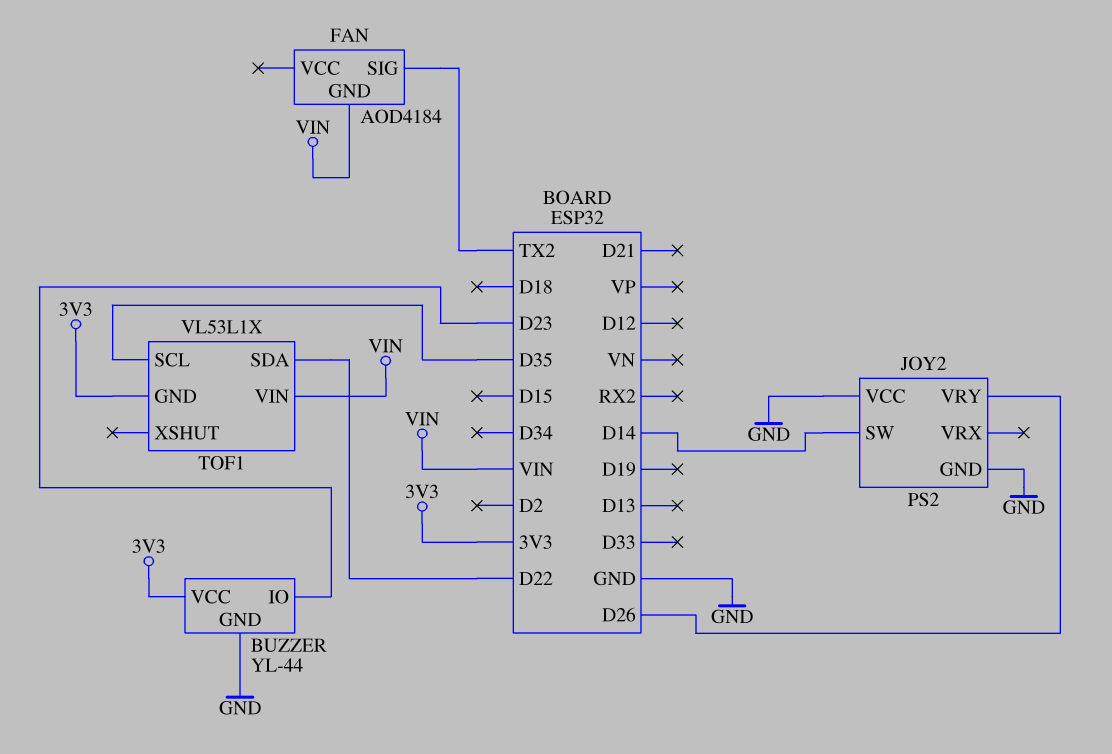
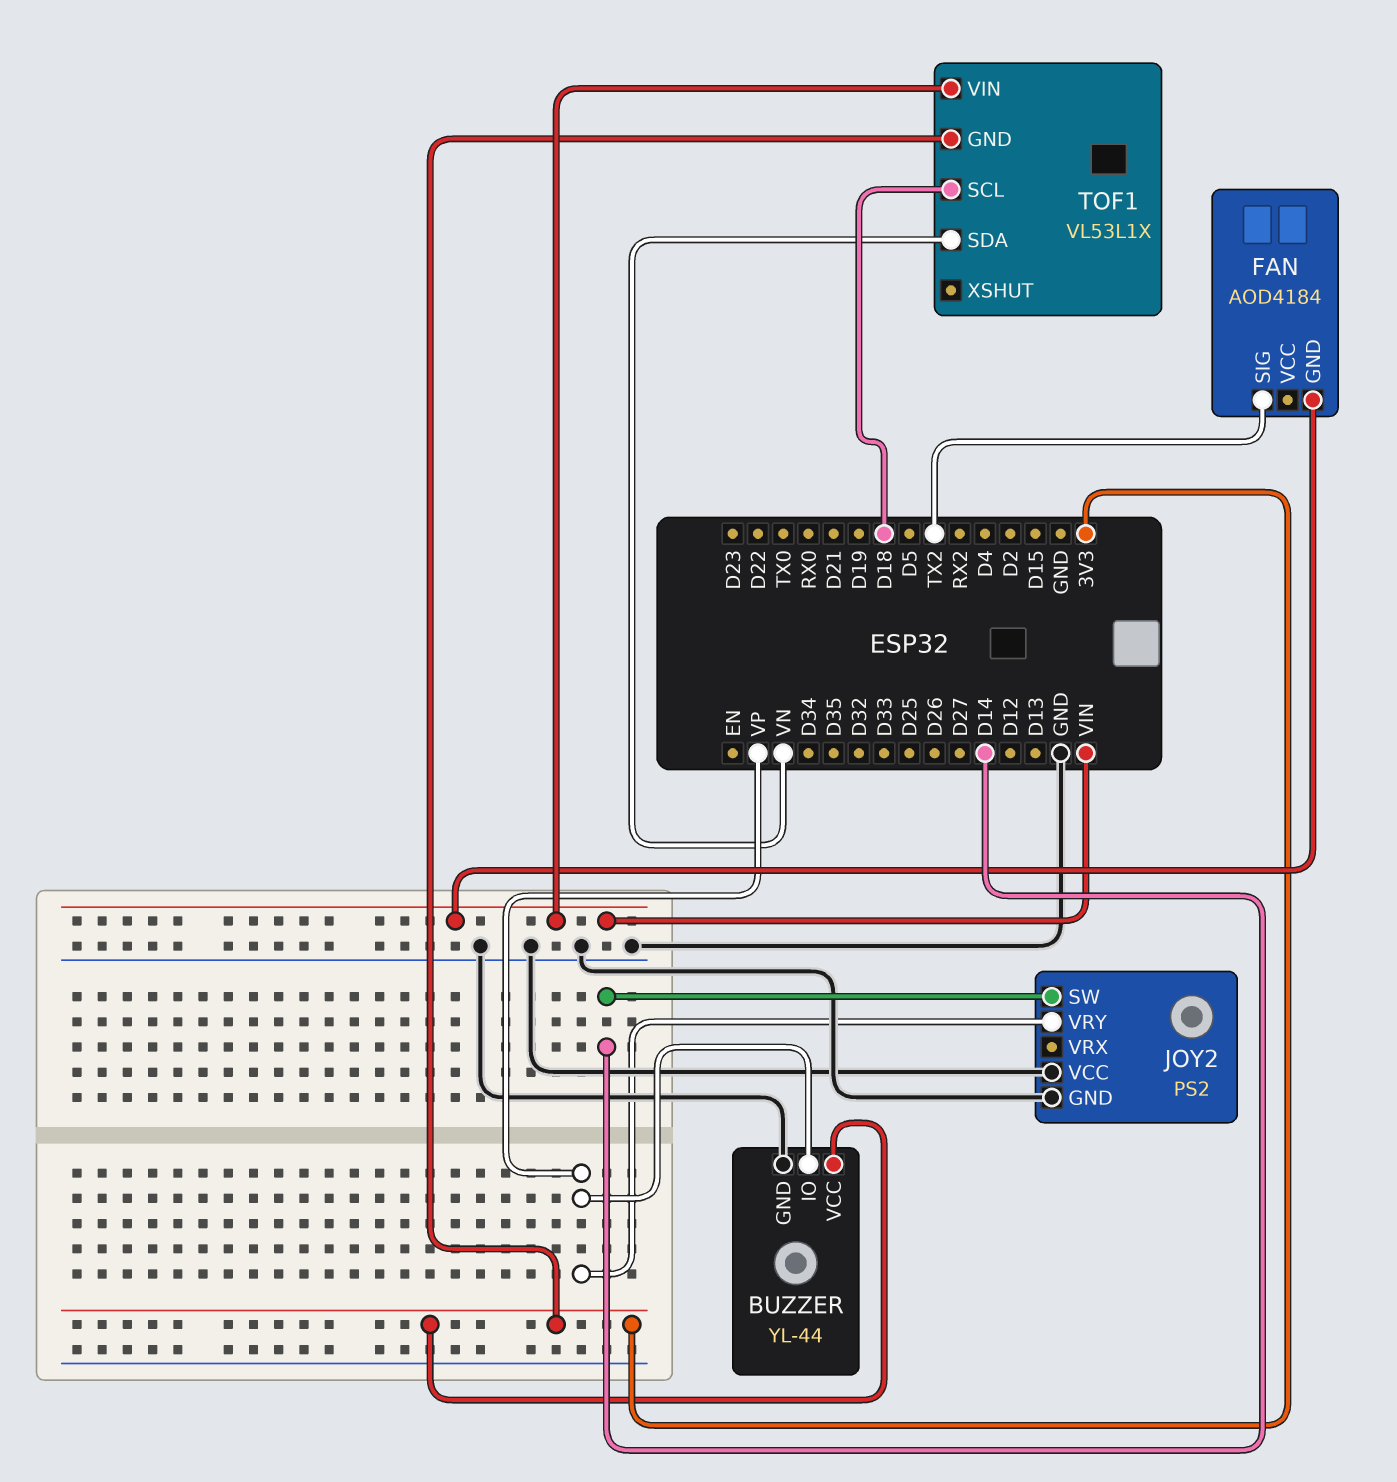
BUZZER pin IO: D23 -> VP
JOY2 pin VRY: D26 -> VP
TOF1 pin SCL: D35 -> D18
TOF1 pin SDA: D22 -> VN

